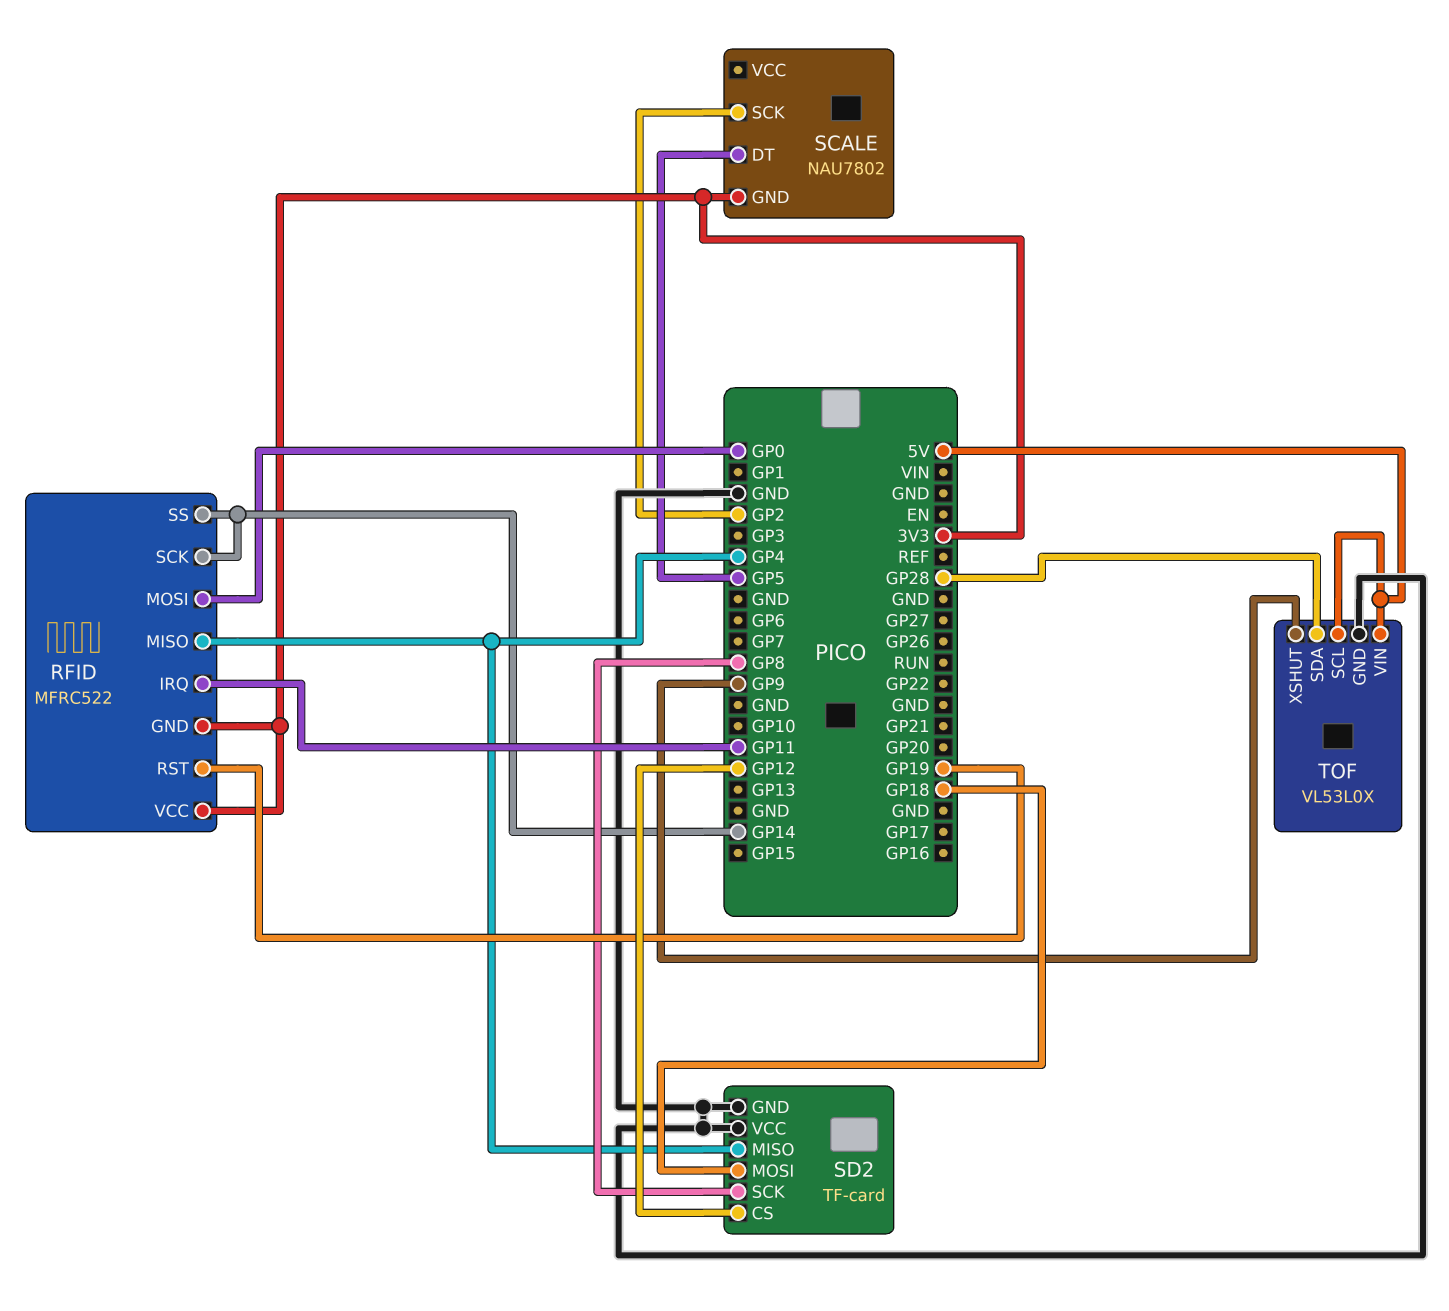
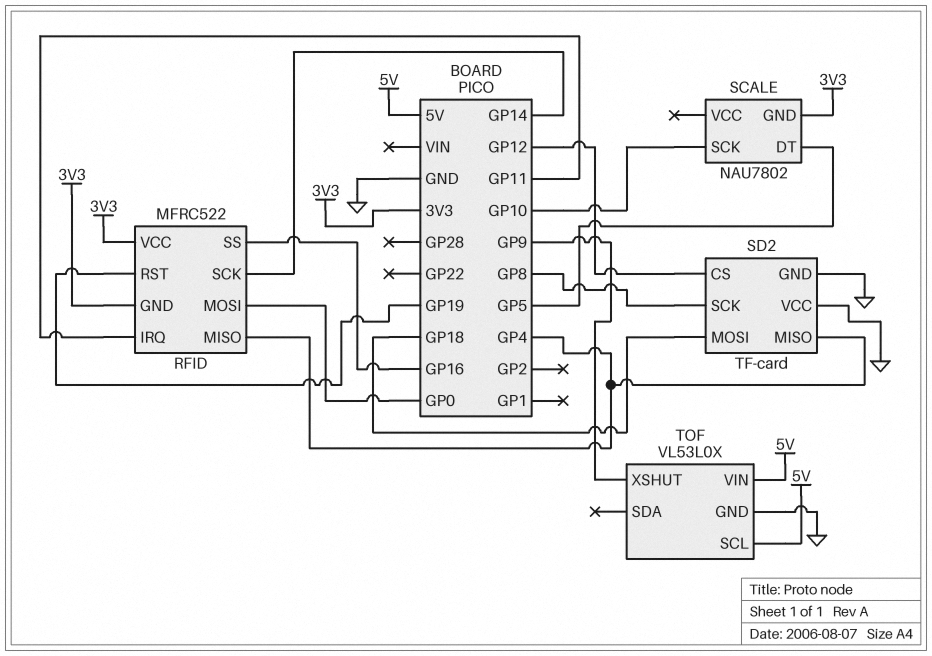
RFID pin SS: GP14 -> GP16
SCALE pin SCK: GP2 -> GP10
TOF pin SDA: GP28 -> none

